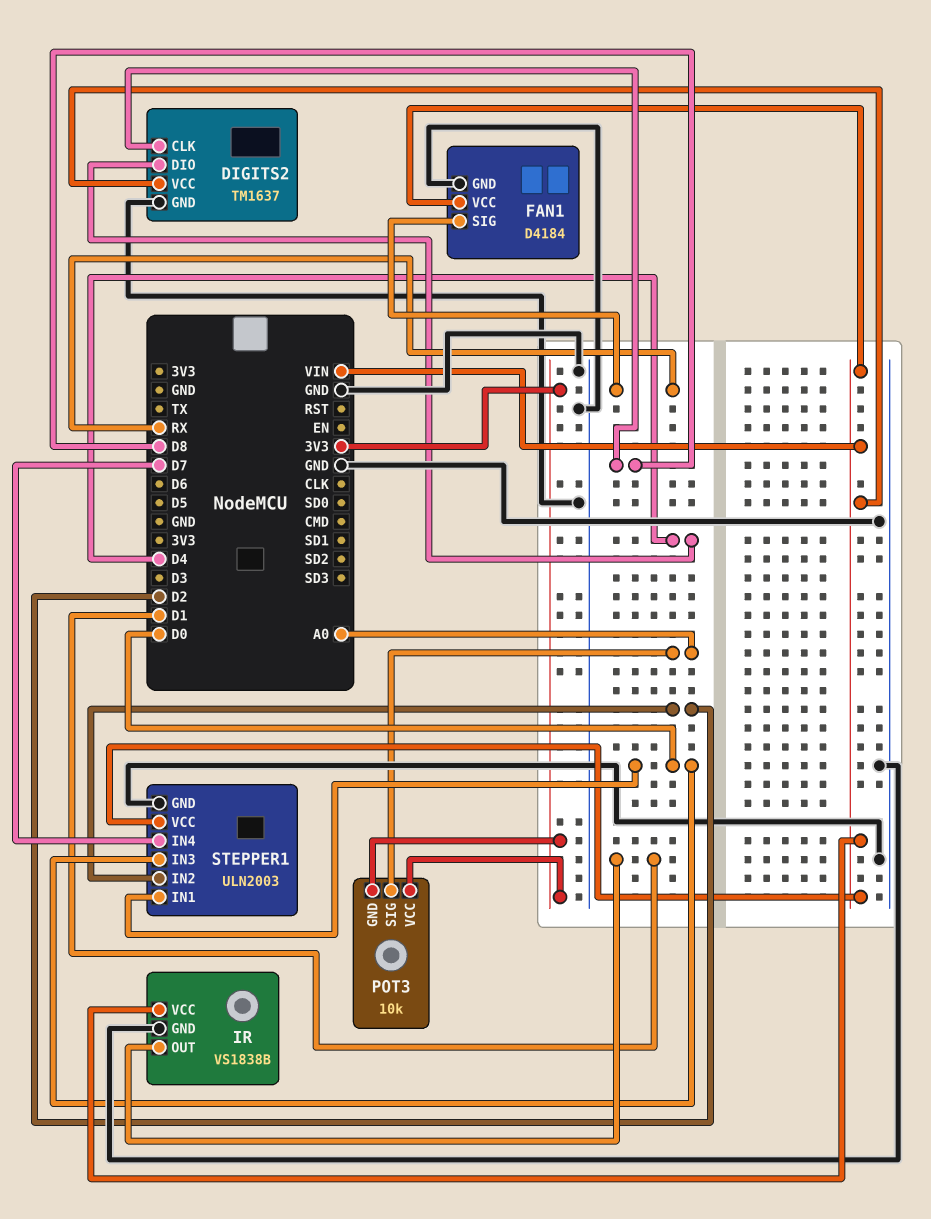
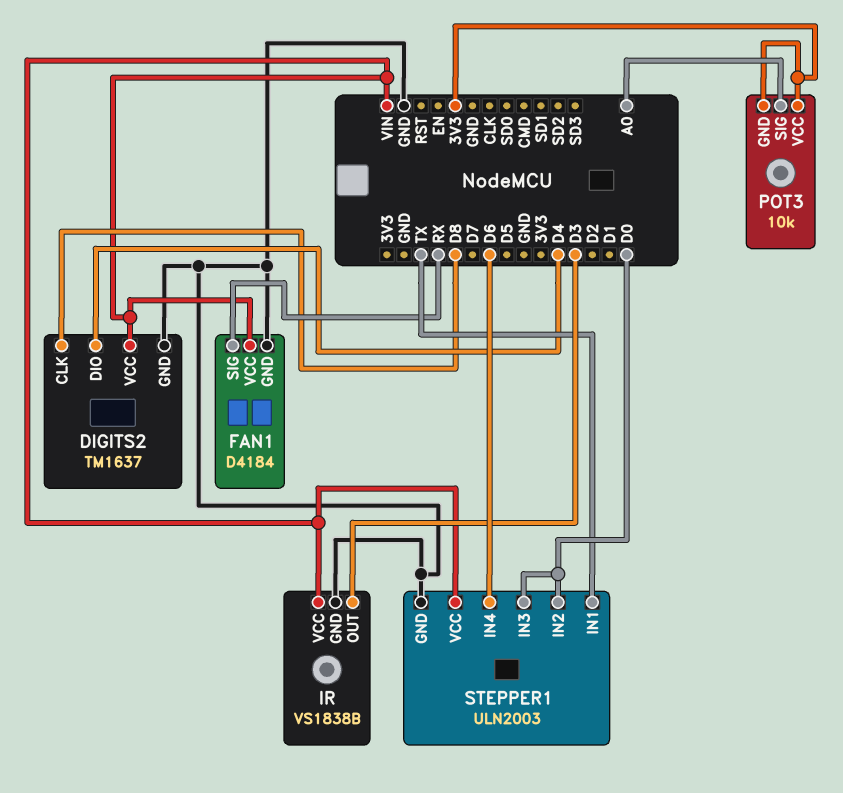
IR pin OUT: D1 -> D3
STEPPER1 pin IN1: D0 -> TX
STEPPER1 pin IN2: D2 -> D0
STEPPER1 pin IN4: D7 -> D6

